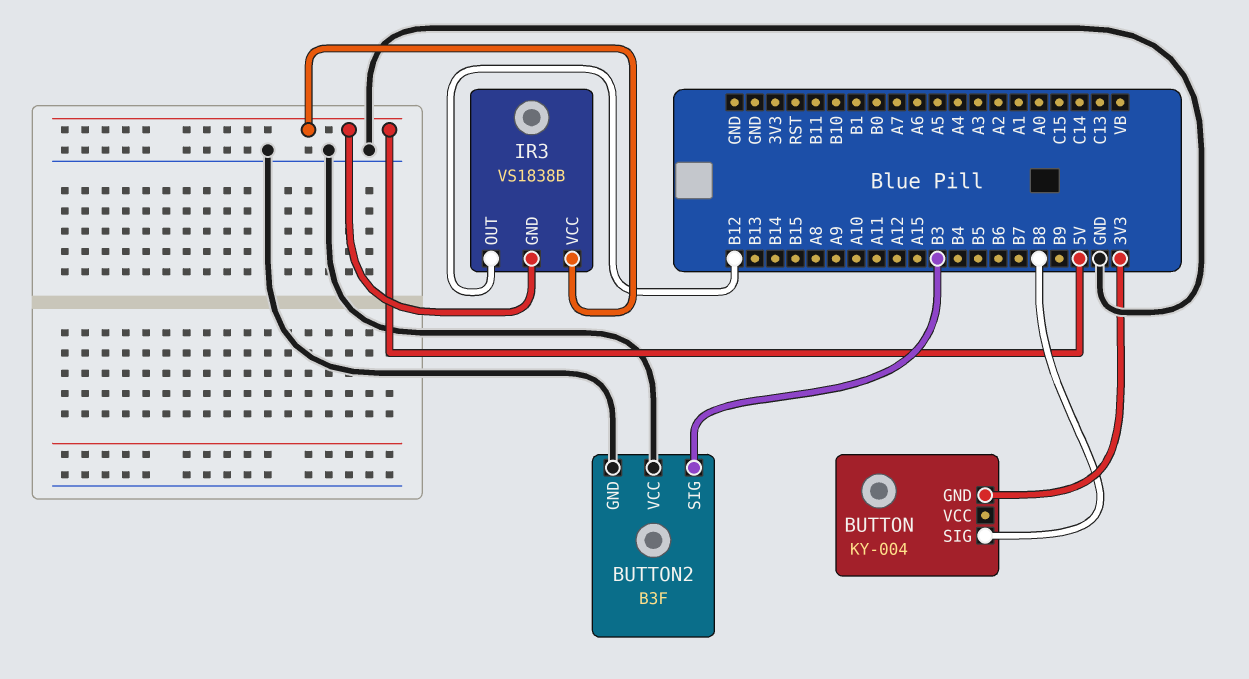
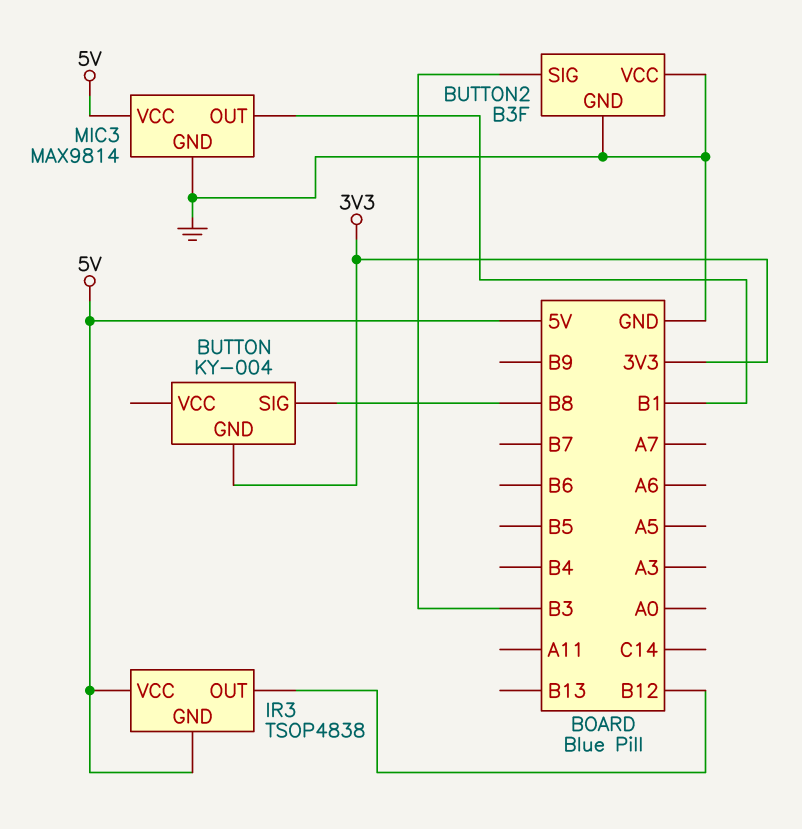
IR3: VS1838B -> TSOP4838
MIC3: none -> MAX9814
MIC3 pin GND: none -> GND
MIC3 pin OUT: none -> B1
MIC3 pin VCC: none -> 5V

